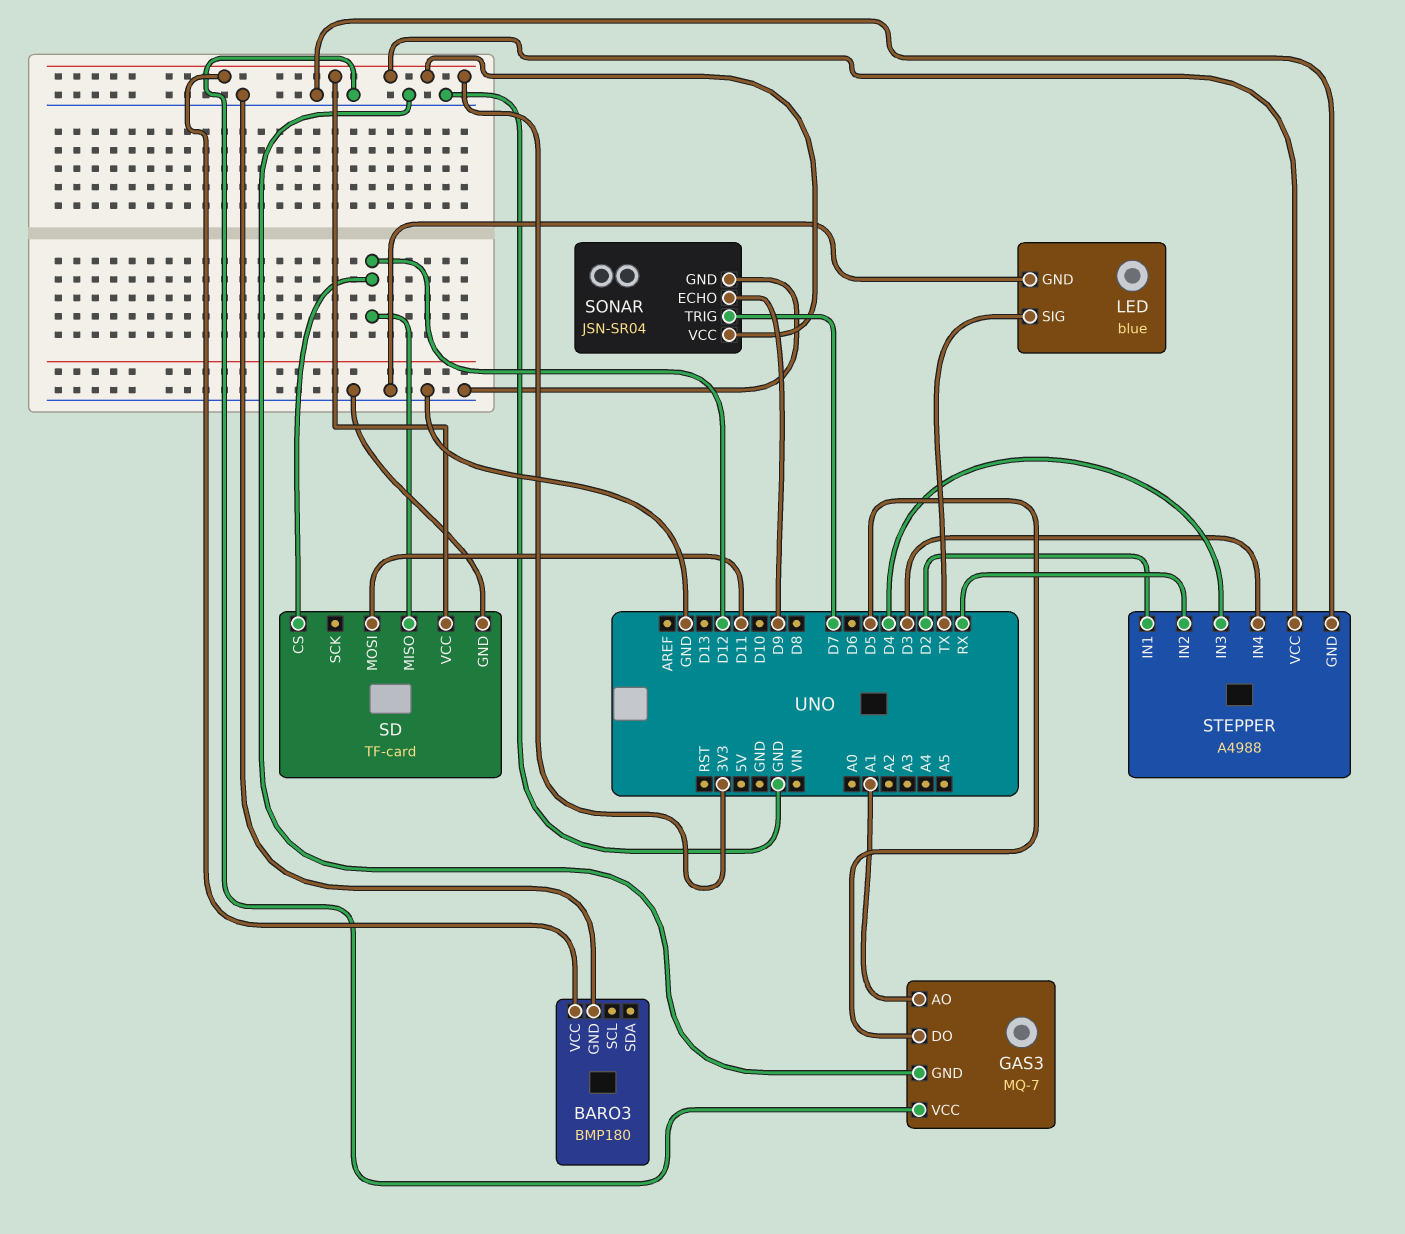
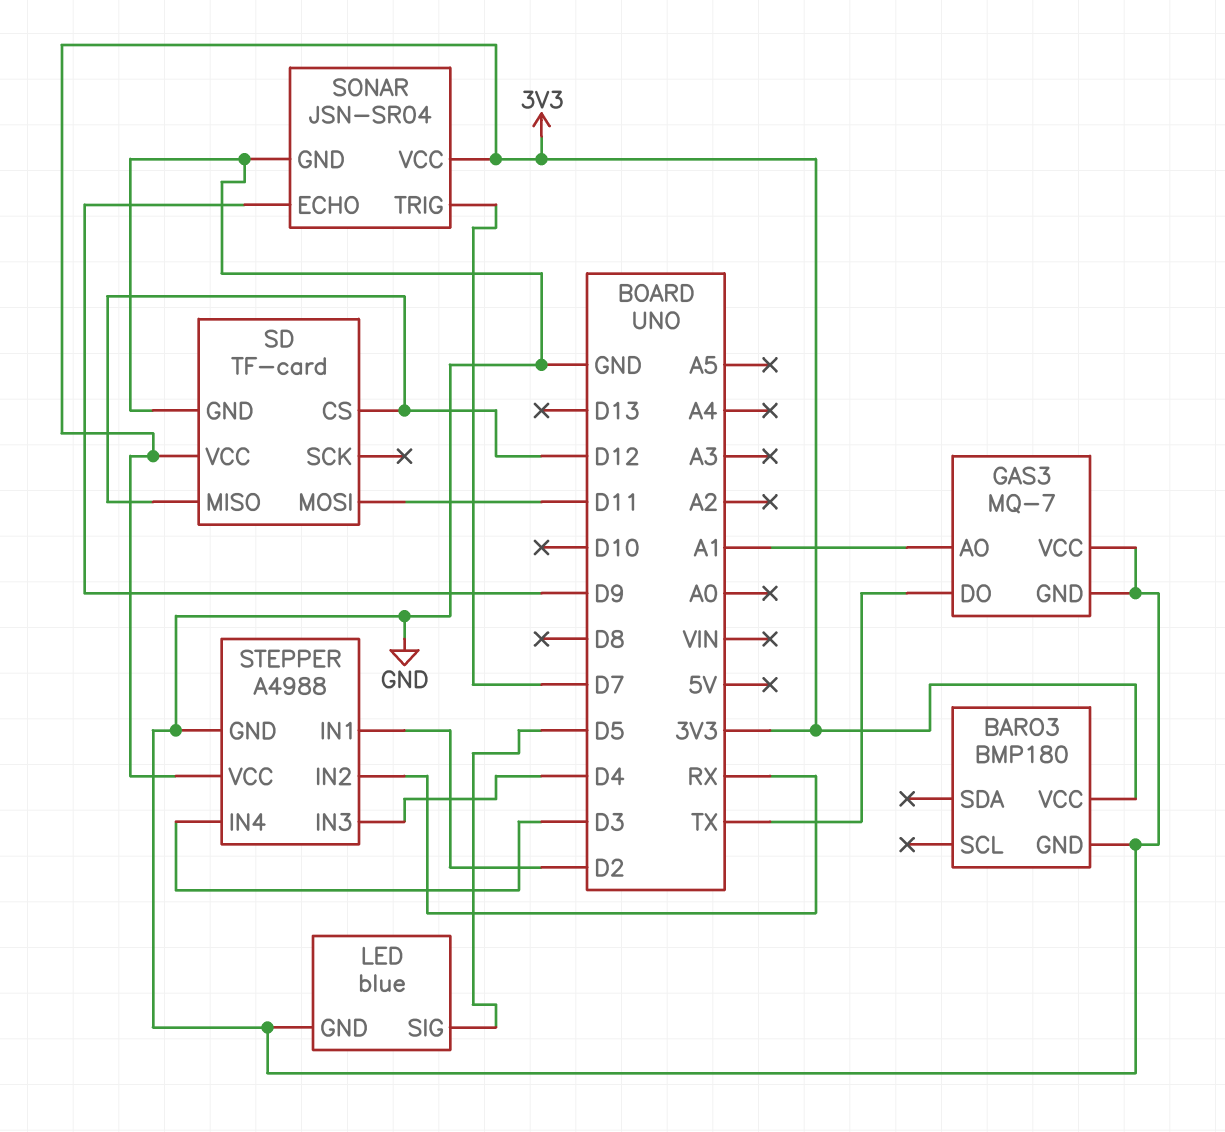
GAS3 pin DO: D5 -> TX
LED pin SIG: TX -> D5

